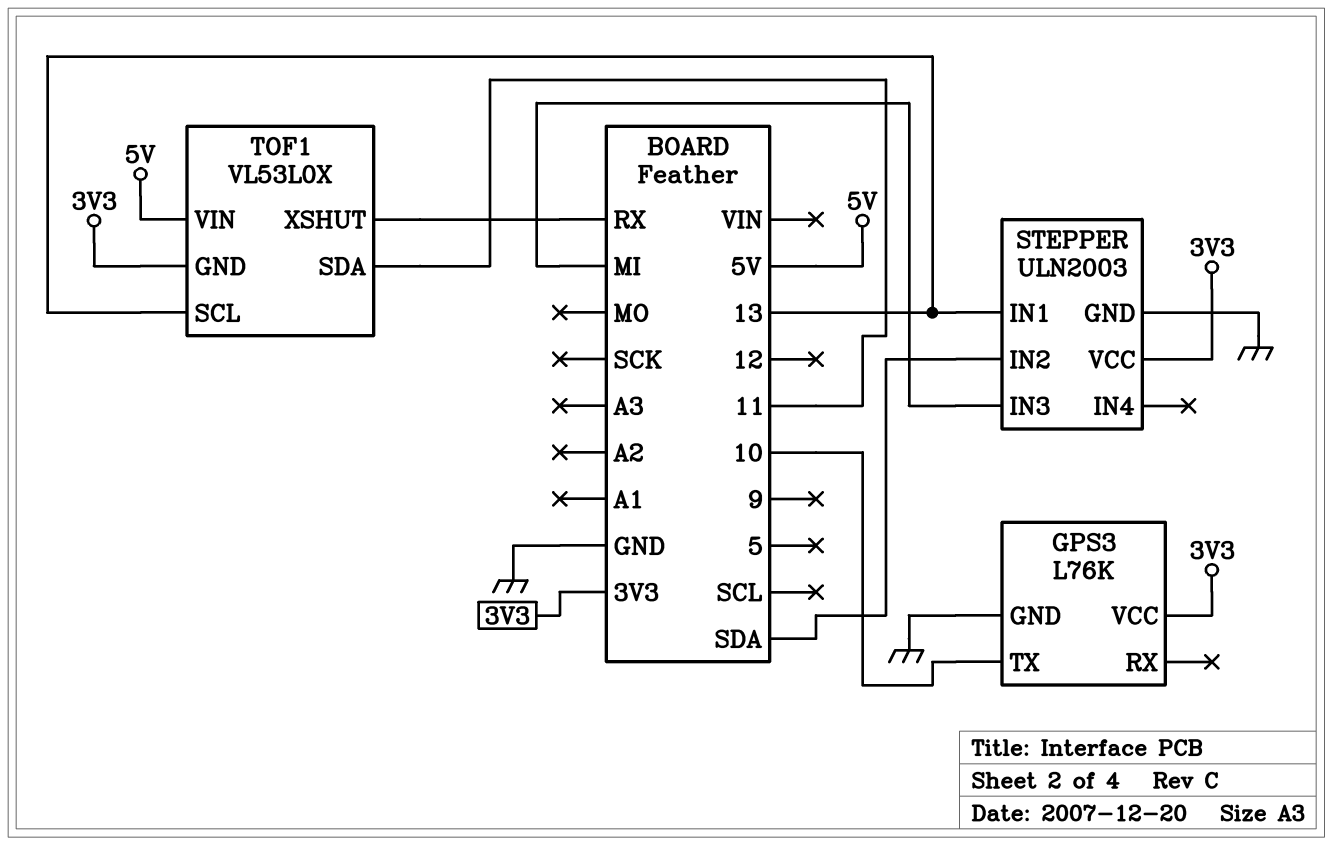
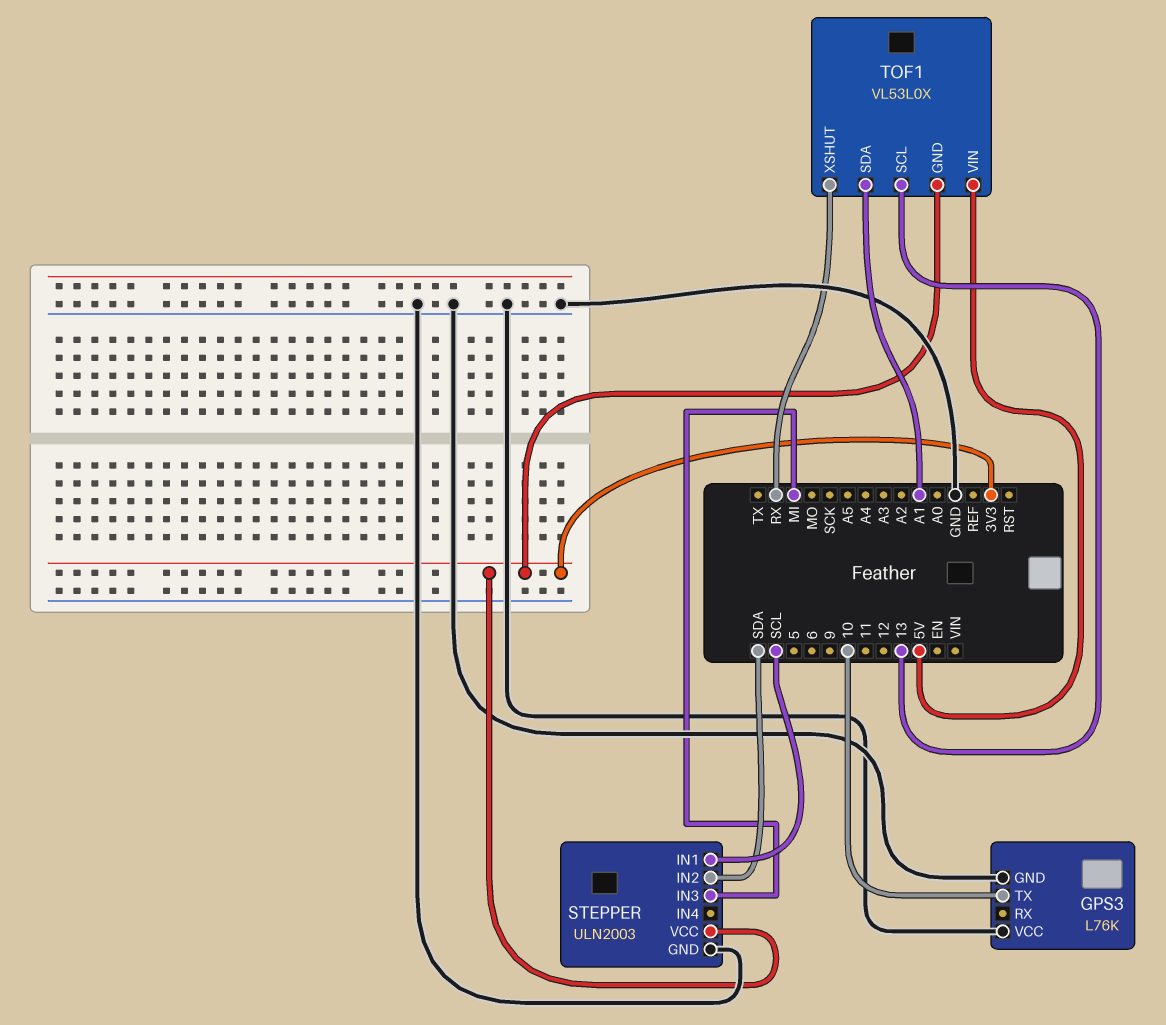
GPS3 pin VCC: 3V3 -> GND
STEPPER pin IN1: 13 -> SCL
TOF1 pin SDA: 11 -> A1

